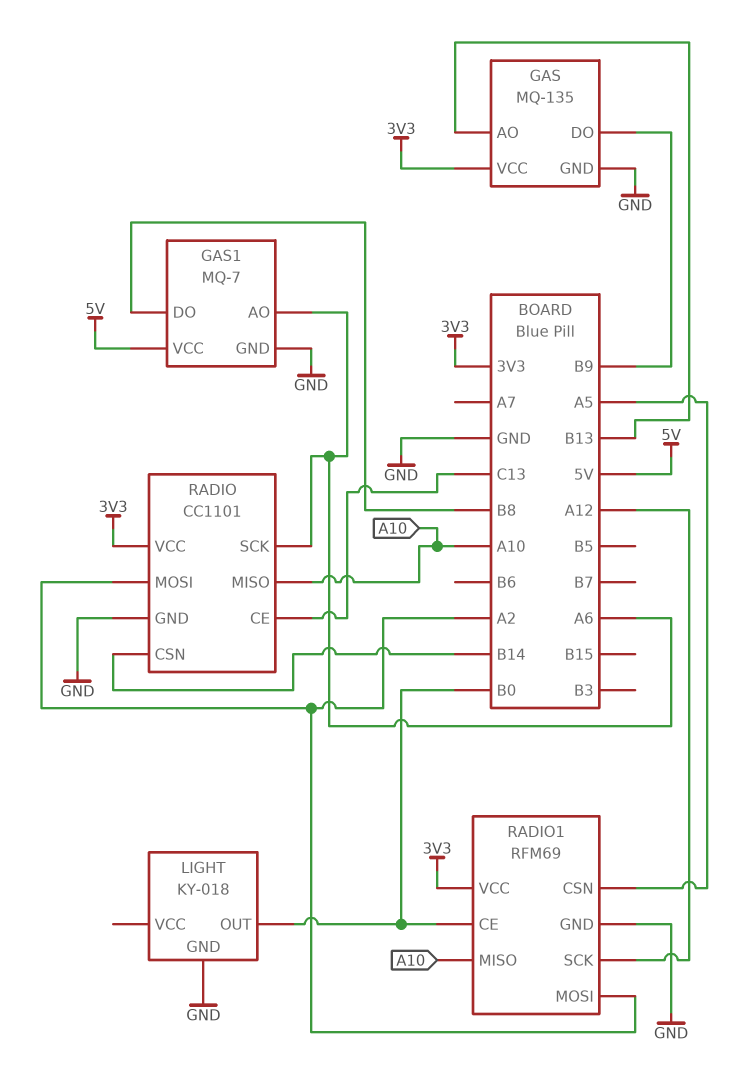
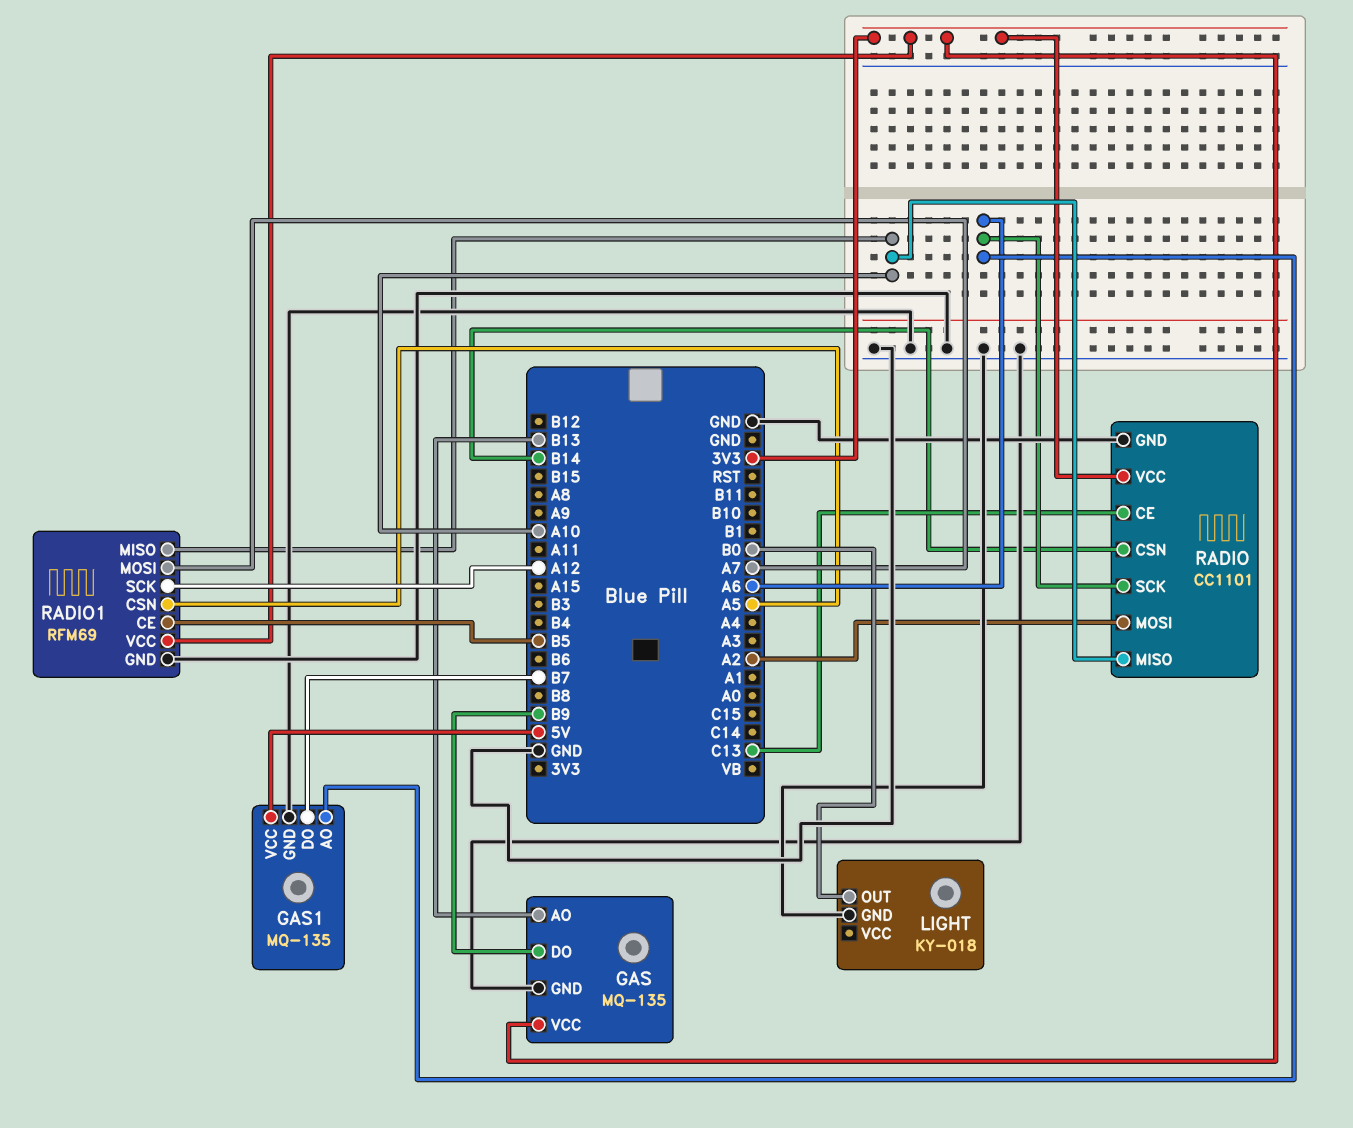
GAS1: MQ-7 -> MQ-135
GAS1 pin DO: B8 -> B7
RADIO1 pin CE: B0 -> B5
RADIO1 pin MOSI: A2 -> A7

